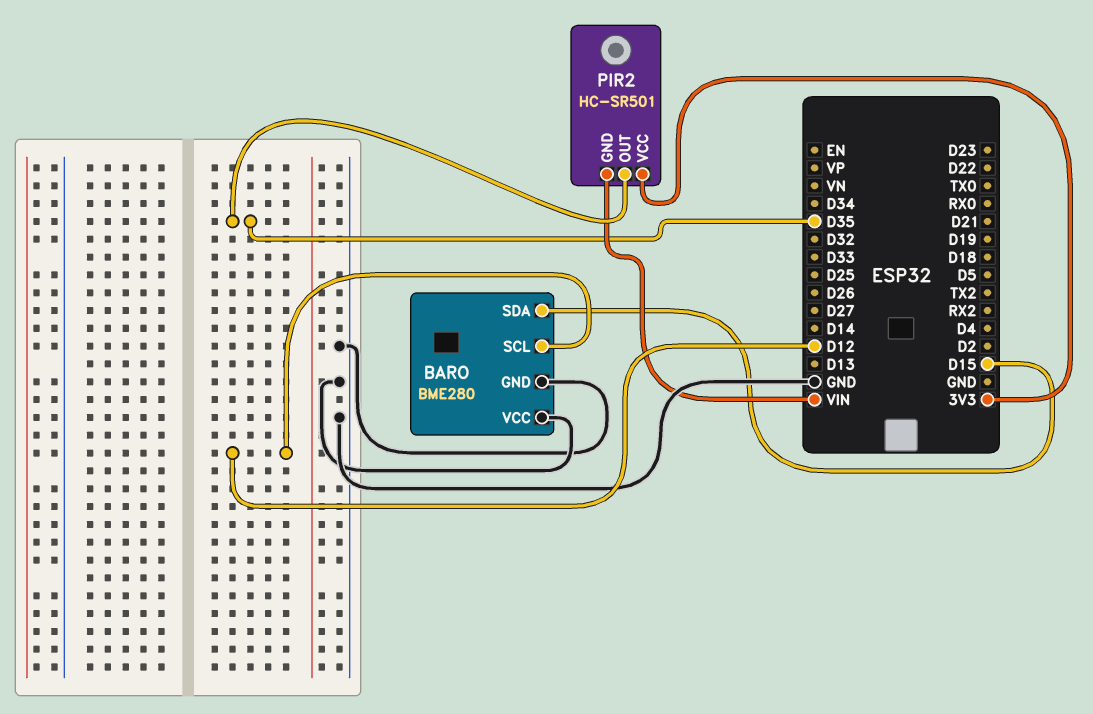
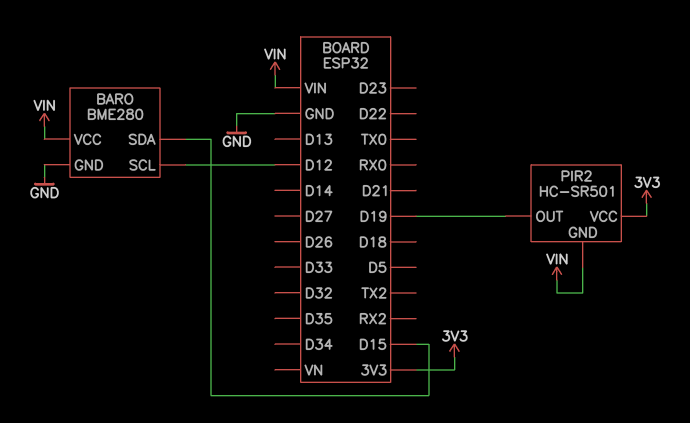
BARO pin VCC: GND -> VIN
PIR2 pin OUT: D35 -> D19

